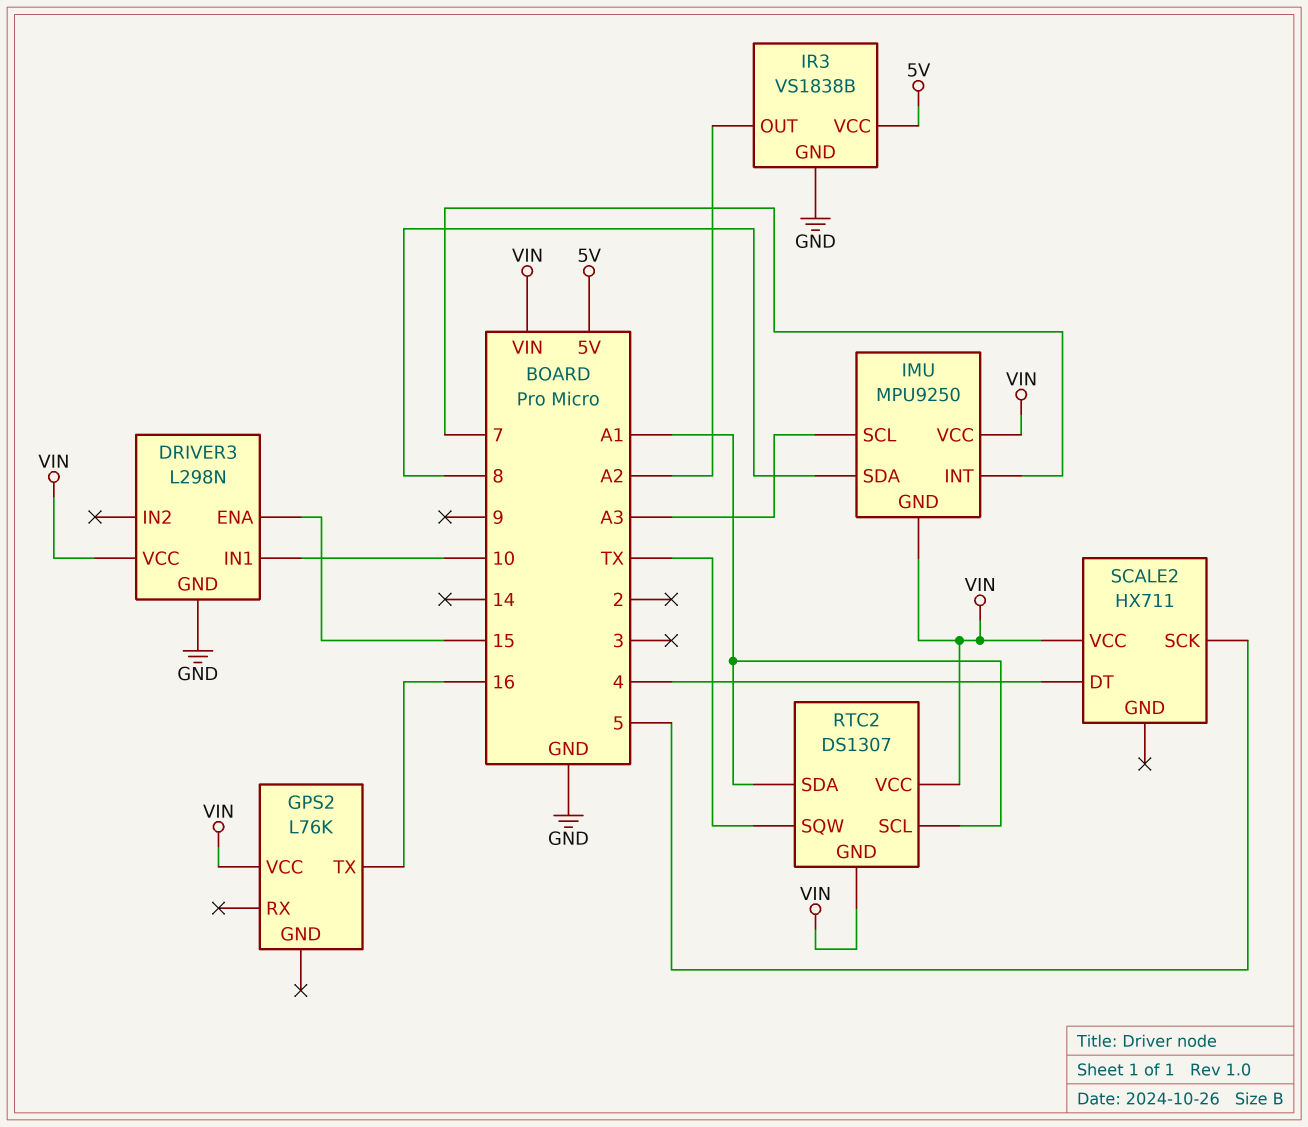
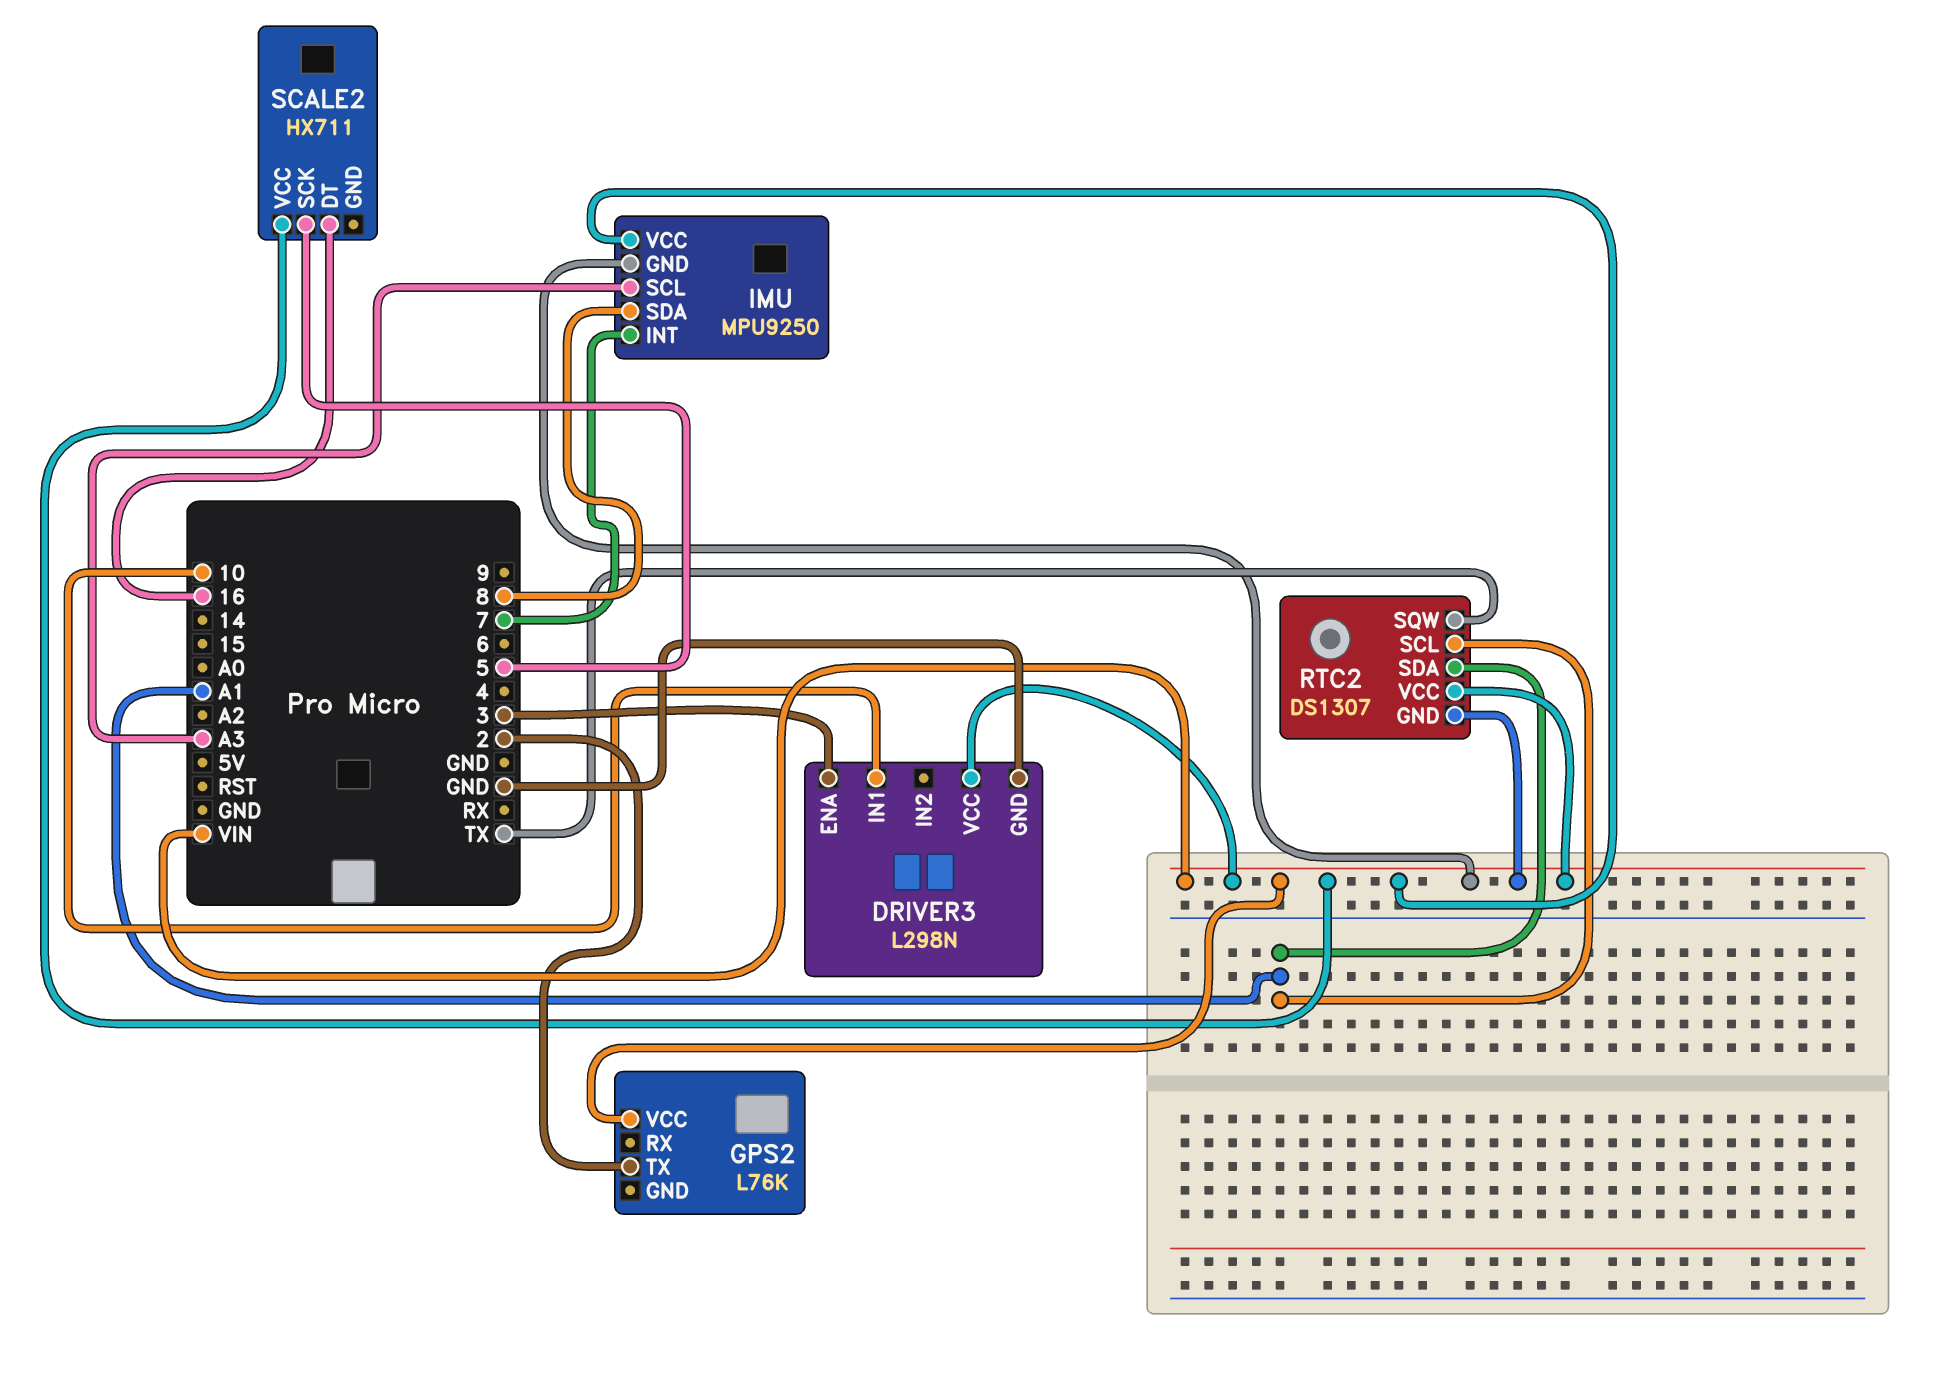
DRIVER3 pin ENA: 15 -> 3
GPS2 pin TX: 16 -> 2
IR3: VS1838B -> none
IR3 pin GND: GND -> none
IR3 pin OUT: A2 -> none
IR3 pin VCC: 5V -> none
SCALE2 pin DT: 4 -> 16

